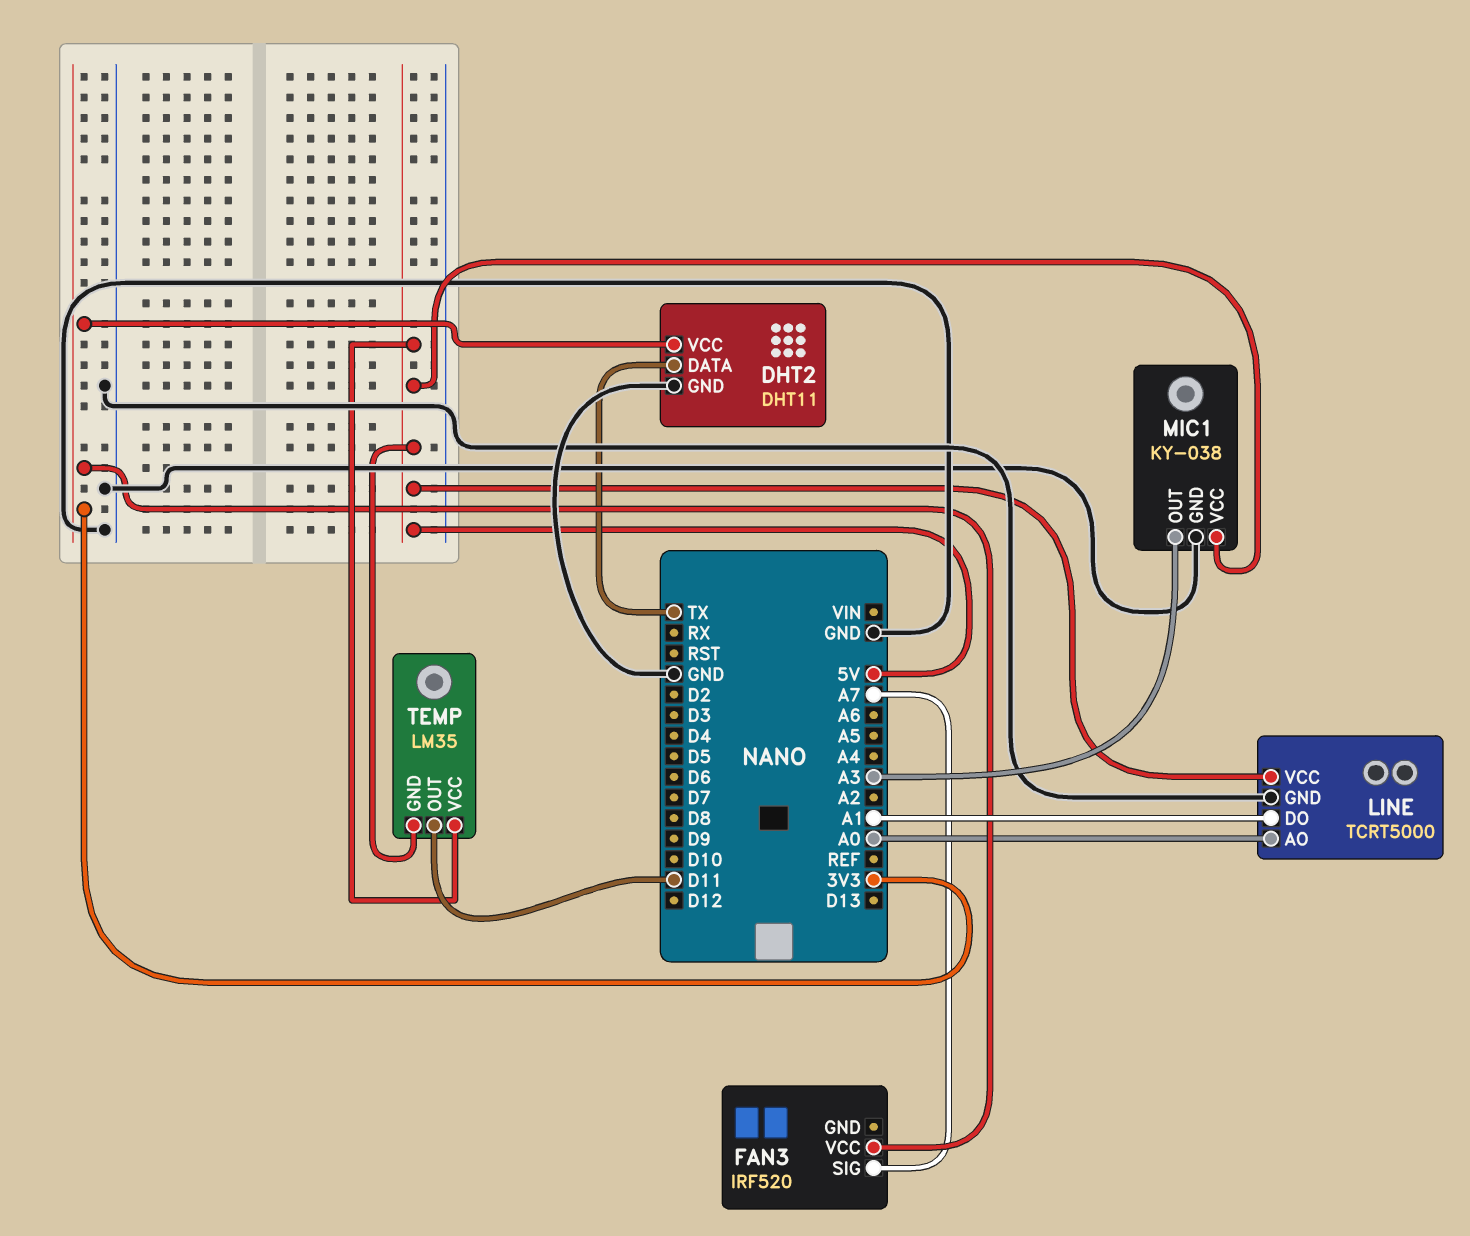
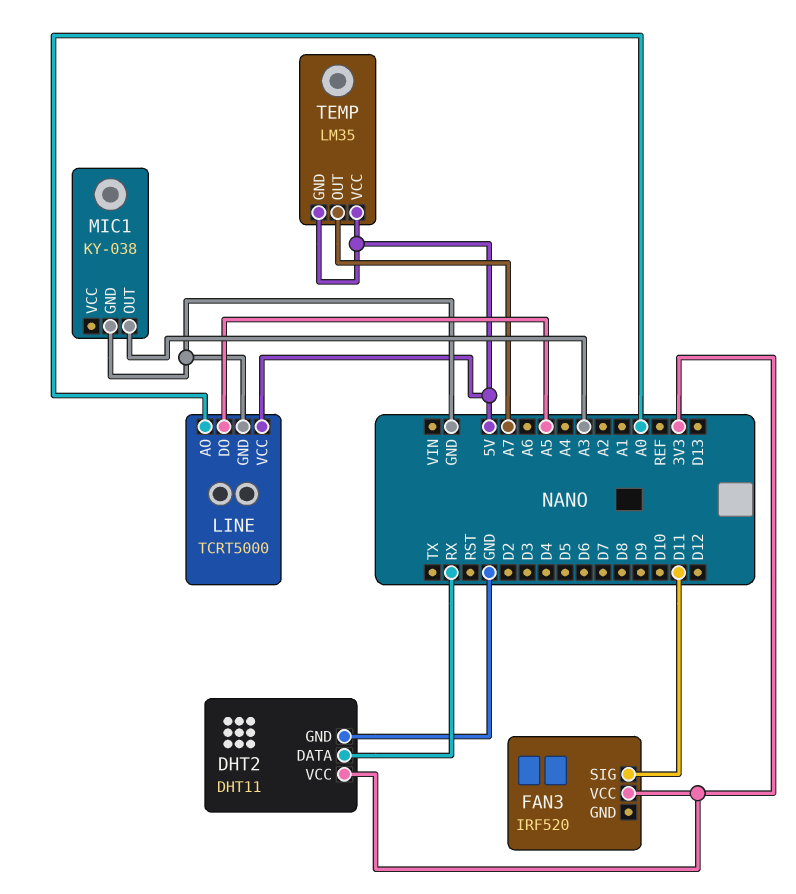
DHT2 pin DATA: TX -> RX
FAN3 pin SIG: A7 -> D11
LINE pin DO: A1 -> A5
MIC1 pin VCC: 5V -> none
TEMP pin OUT: D11 -> A7

